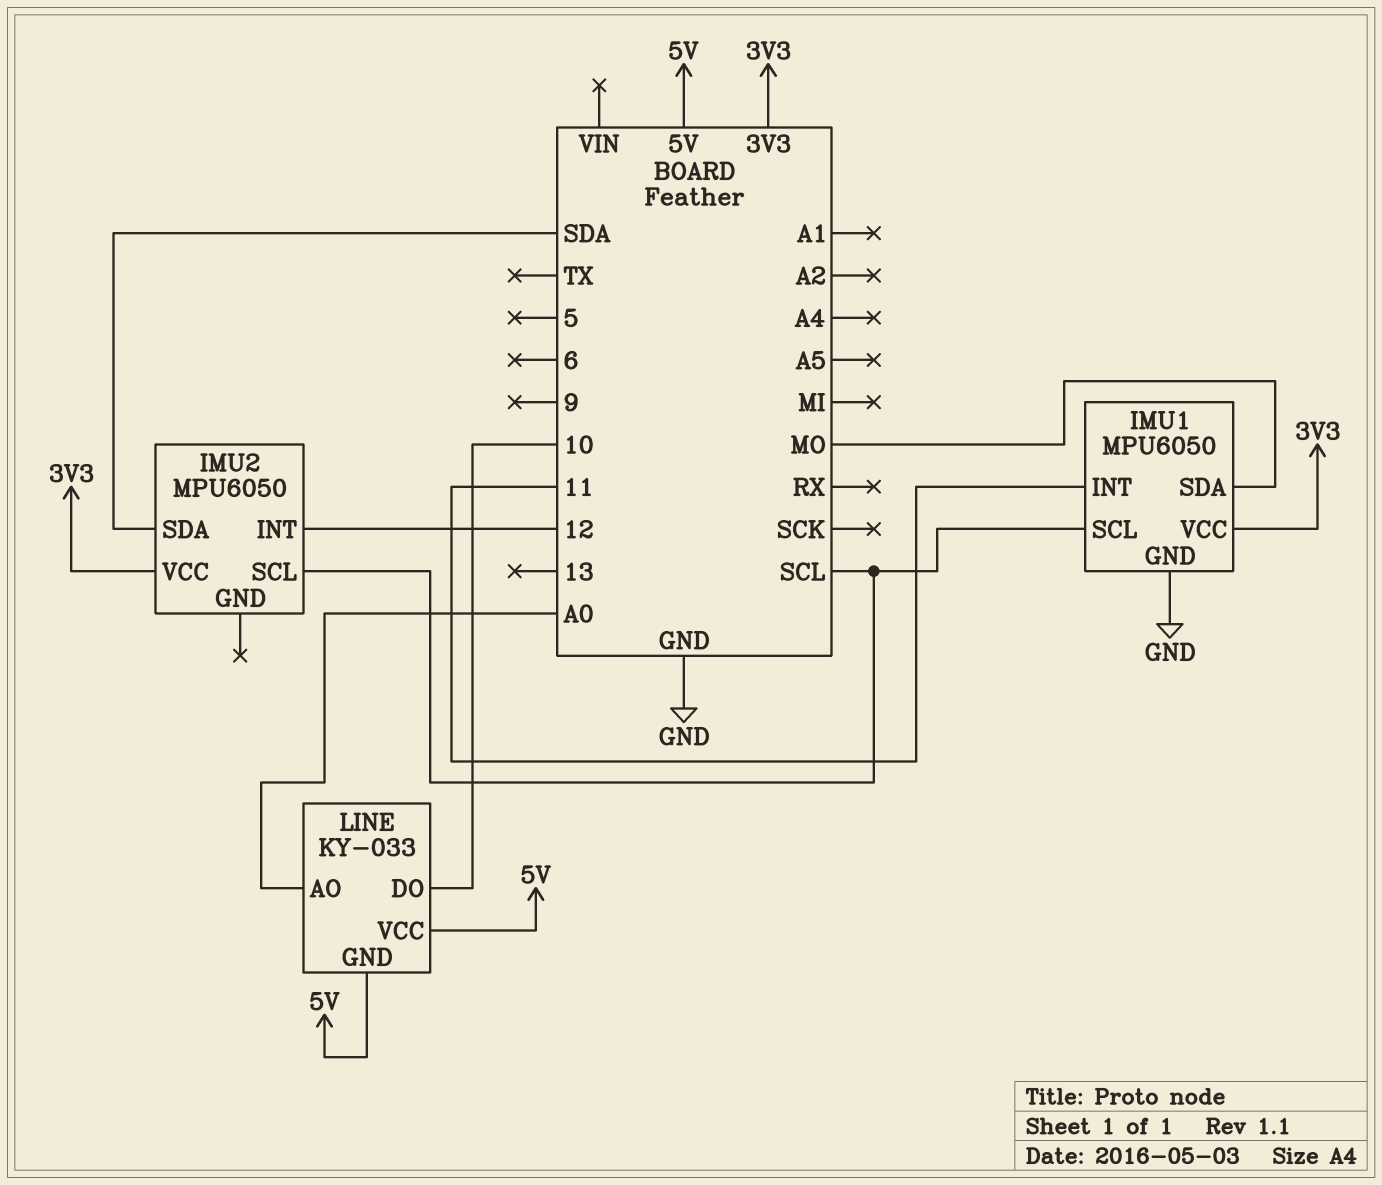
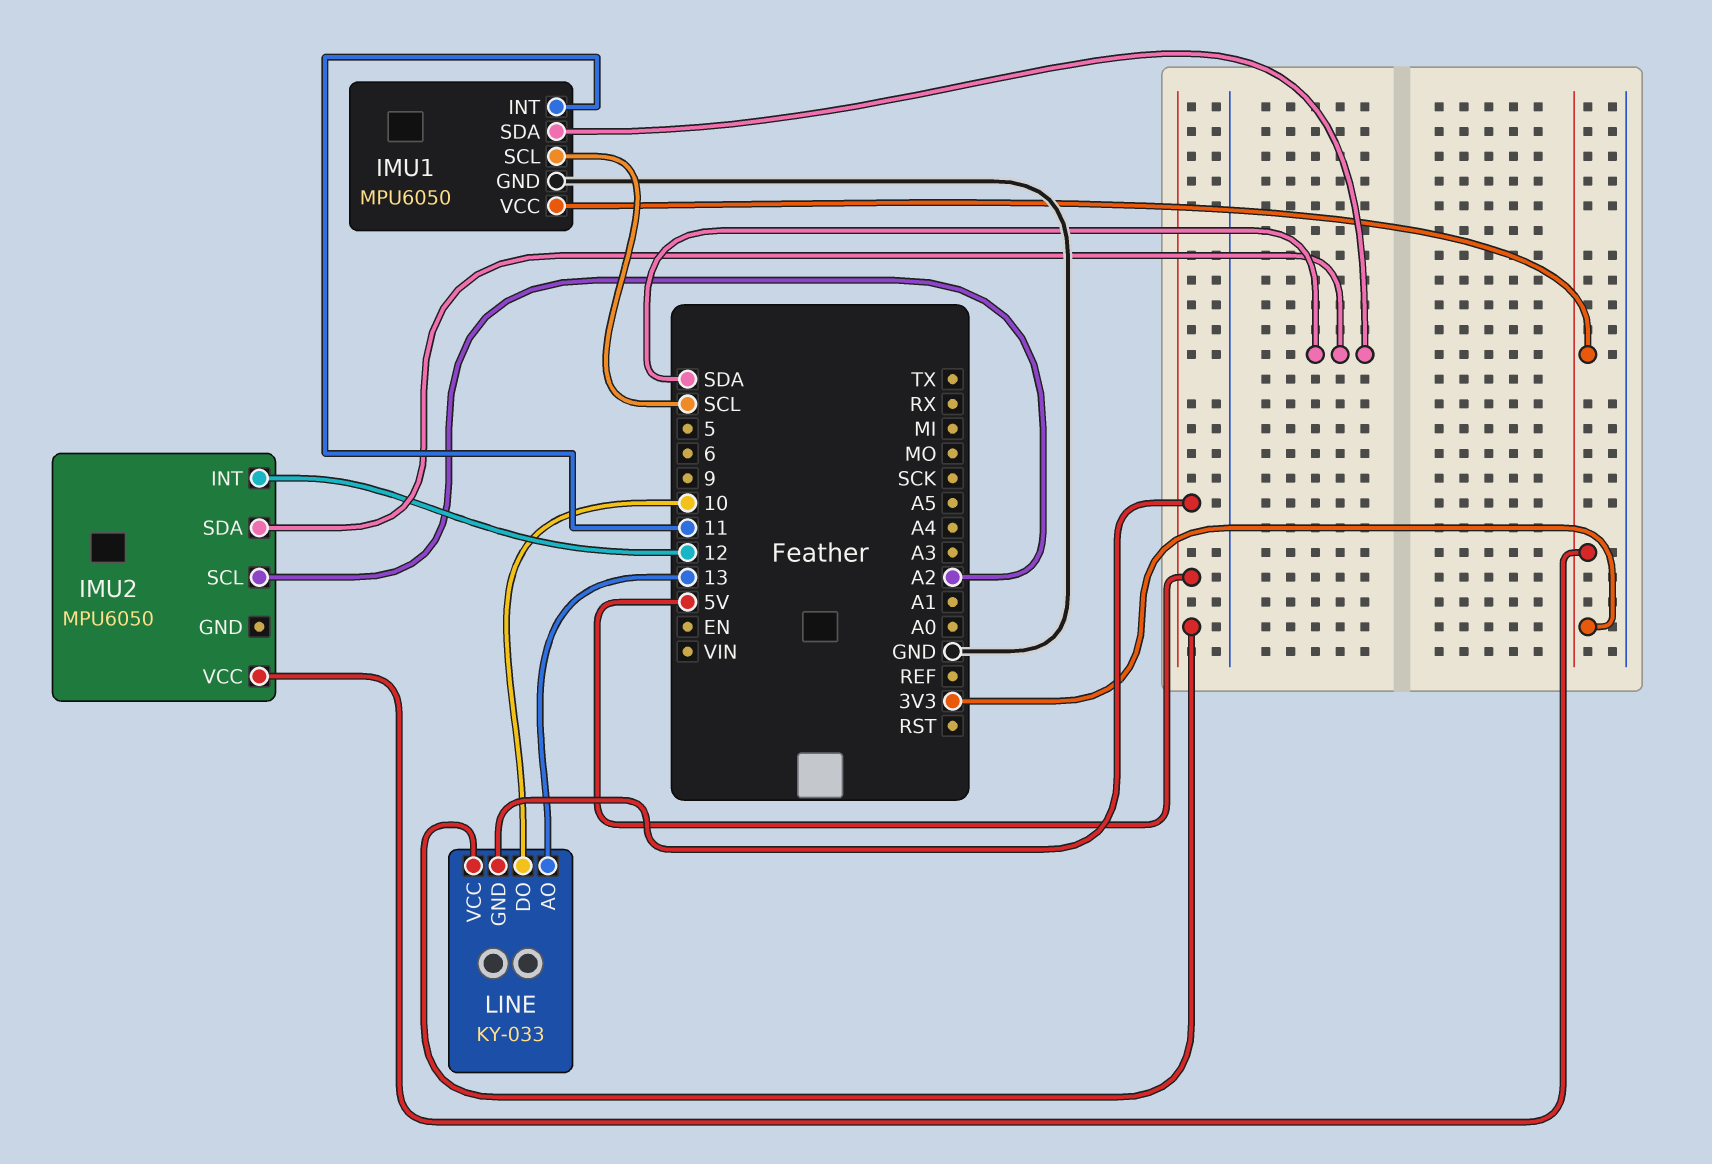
IMU1 pin SDA: MO -> SDA
IMU2 pin SCL: SCL -> A2
LINE pin AO: A0 -> 13

